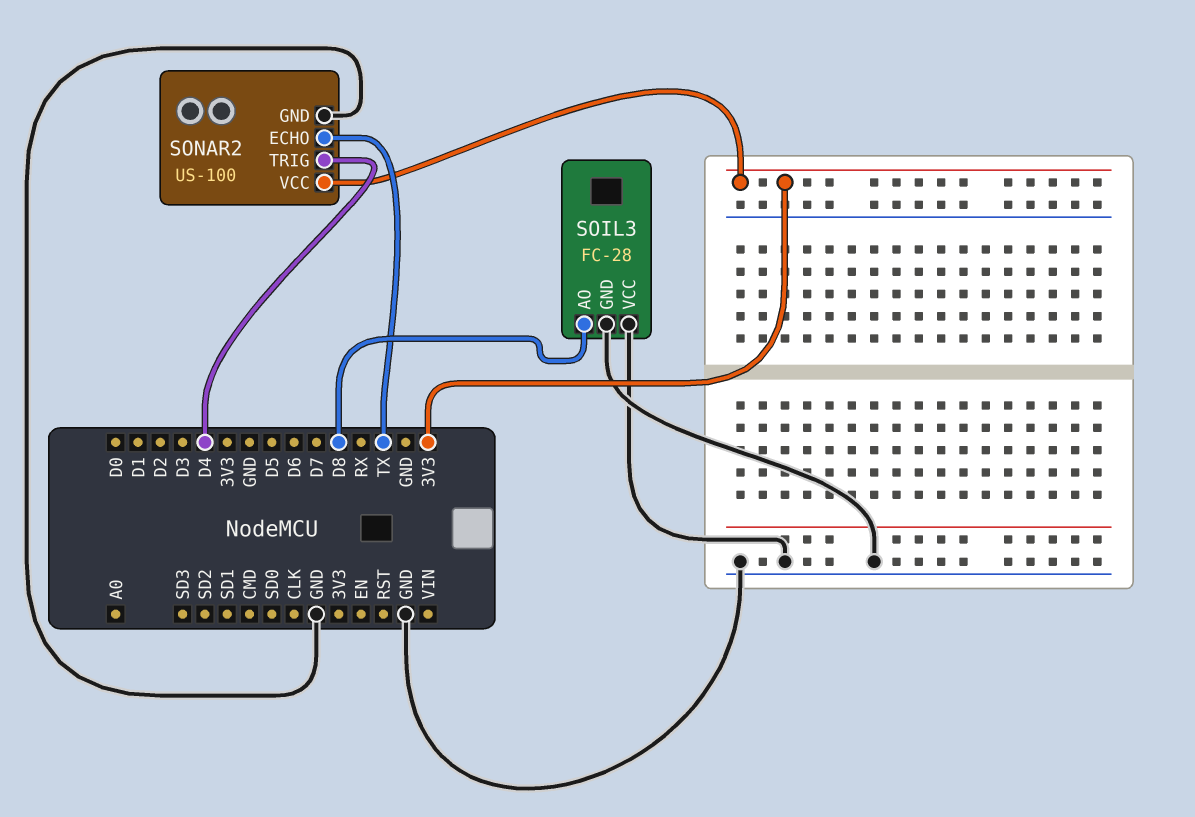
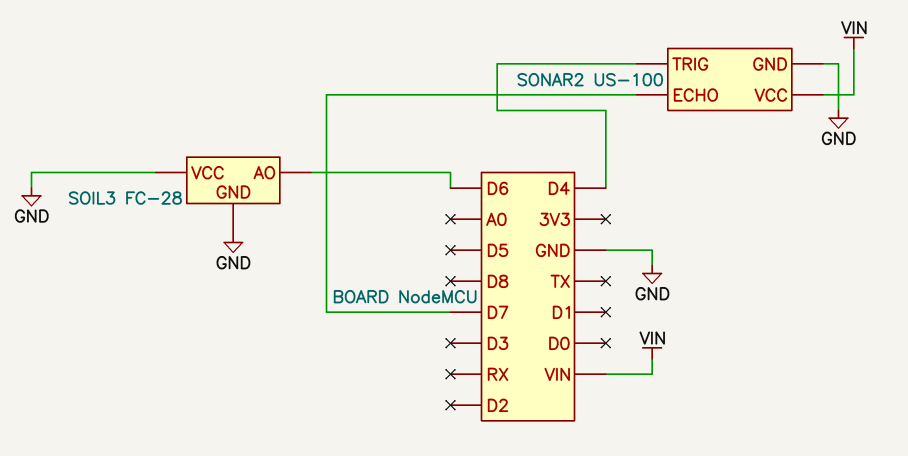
SOIL3 pin AO: D8 -> D6
SONAR2 pin ECHO: TX -> D7
SONAR2 pin VCC: 3V3 -> VIN

